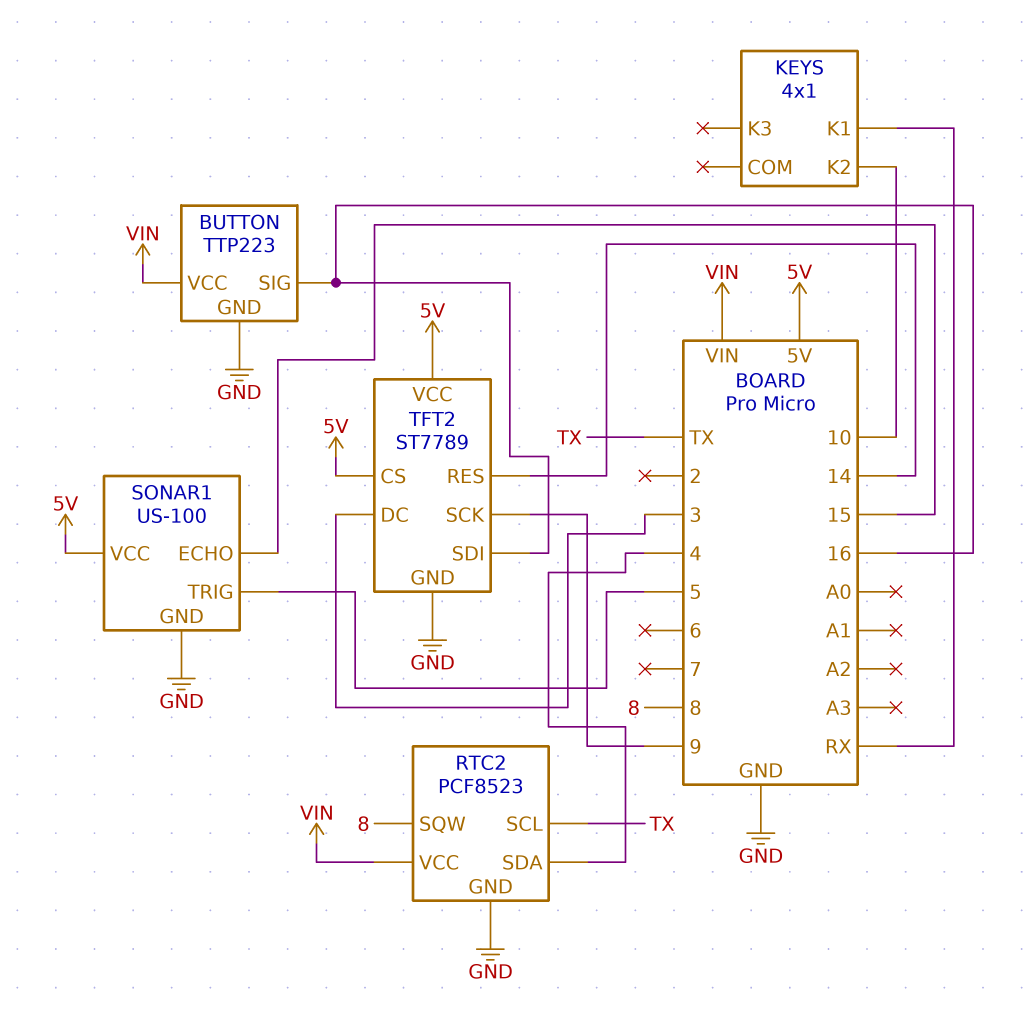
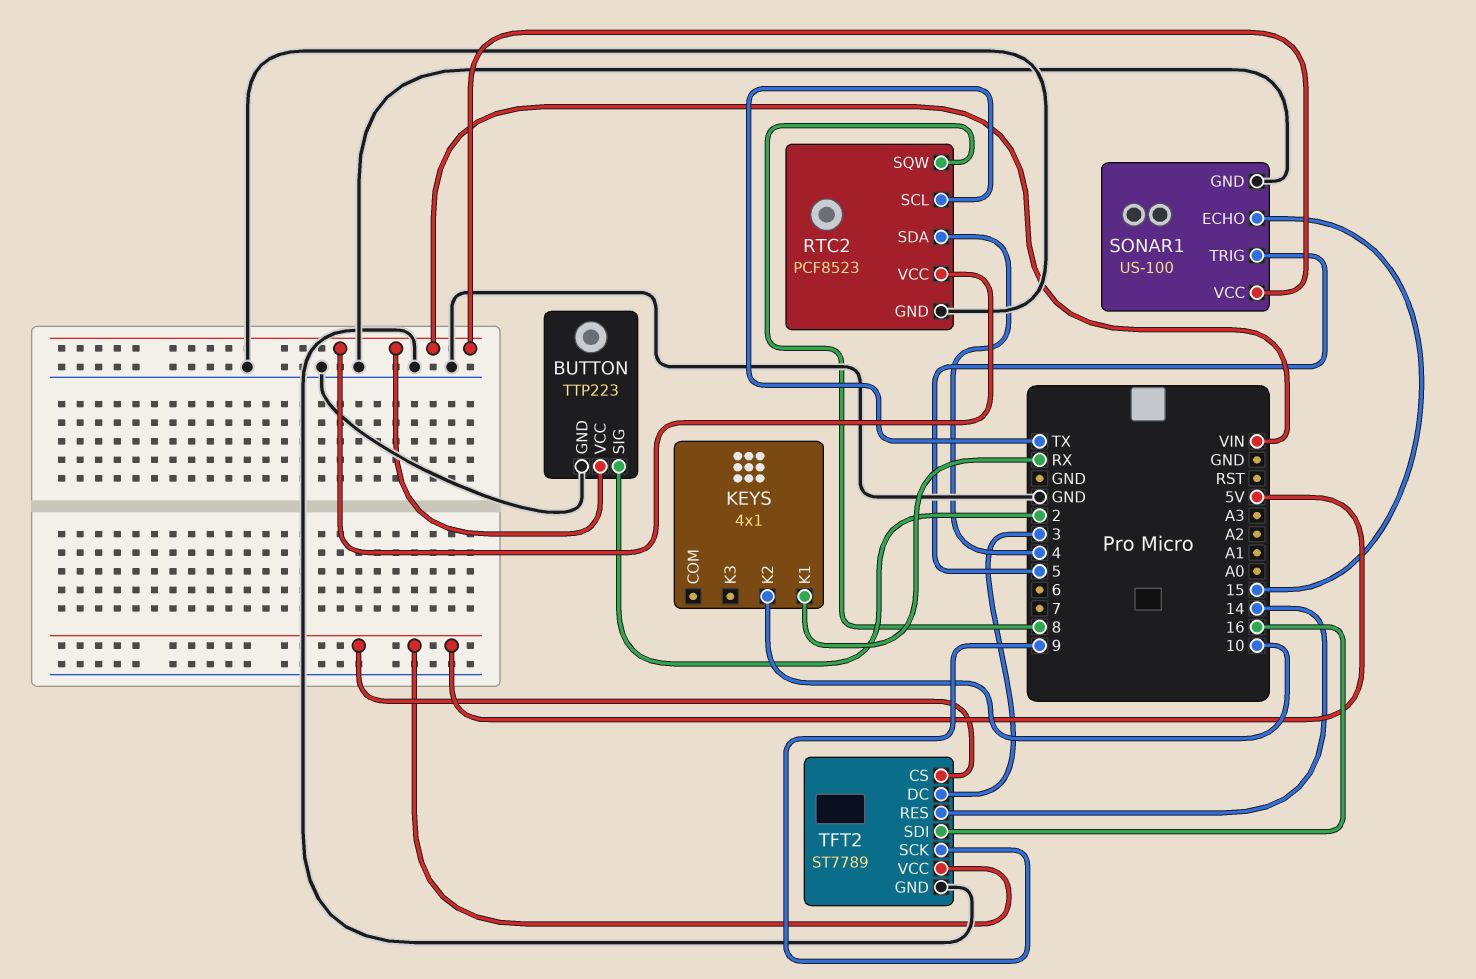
BUTTON pin SIG: 16 -> 2
SONAR1 pin VCC: 5V -> VIN

